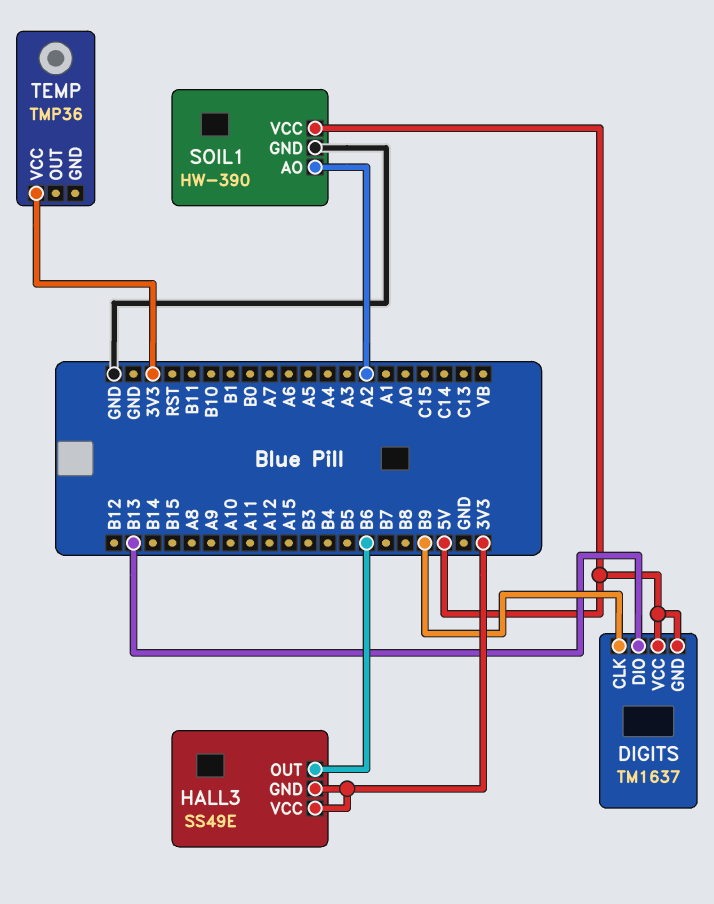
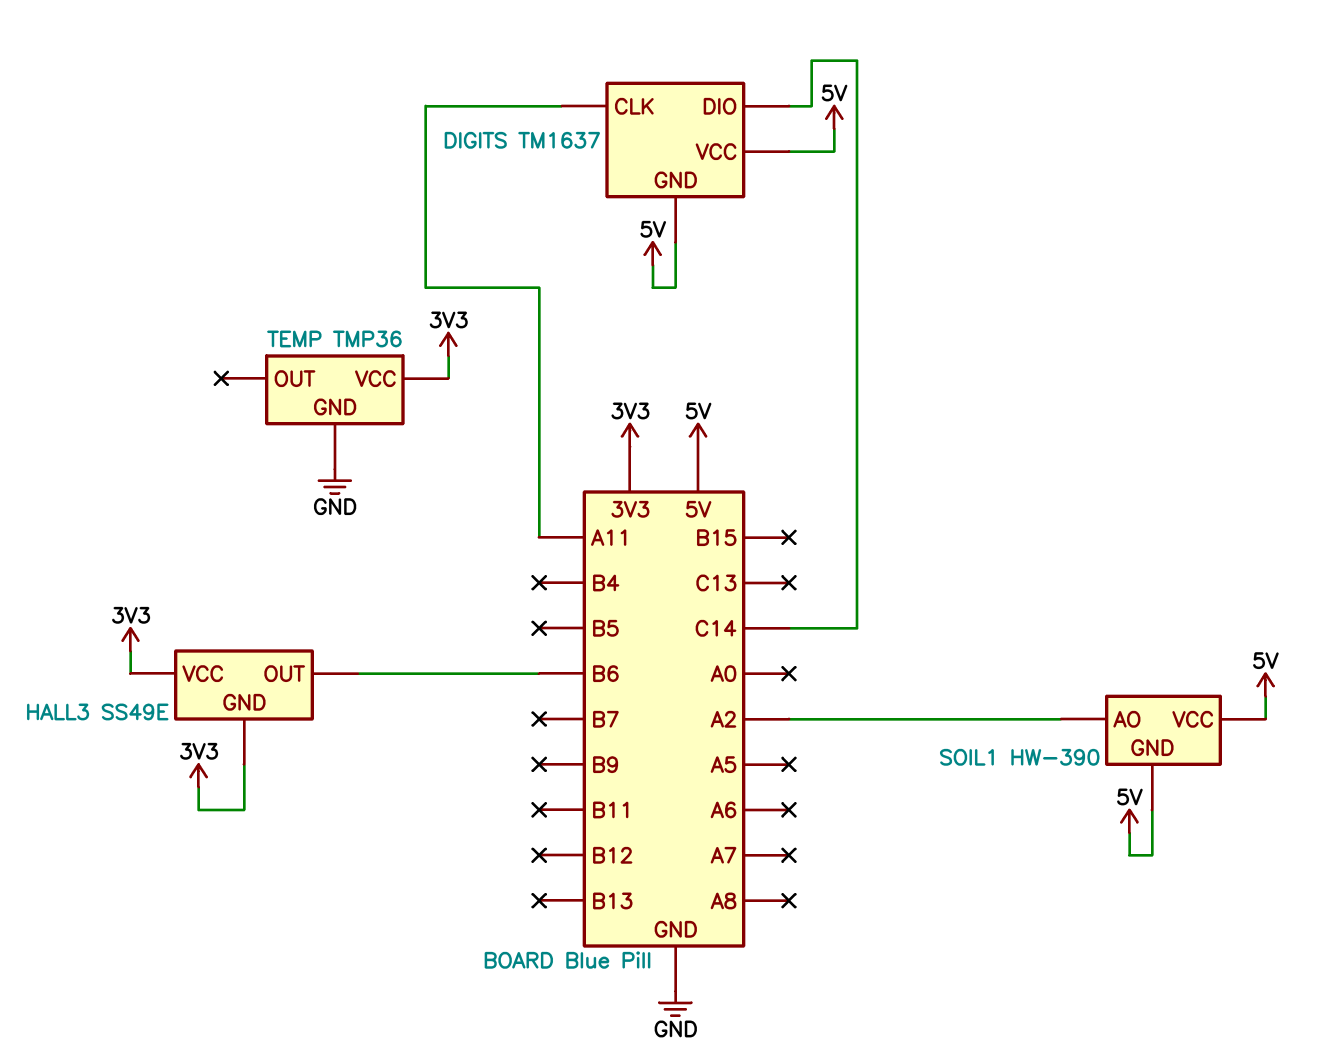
DIGITS pin CLK: B9 -> A11
DIGITS pin DIO: B13 -> C14
SOIL1 pin GND: GND -> 5V
TEMP pin GND: none -> GND

